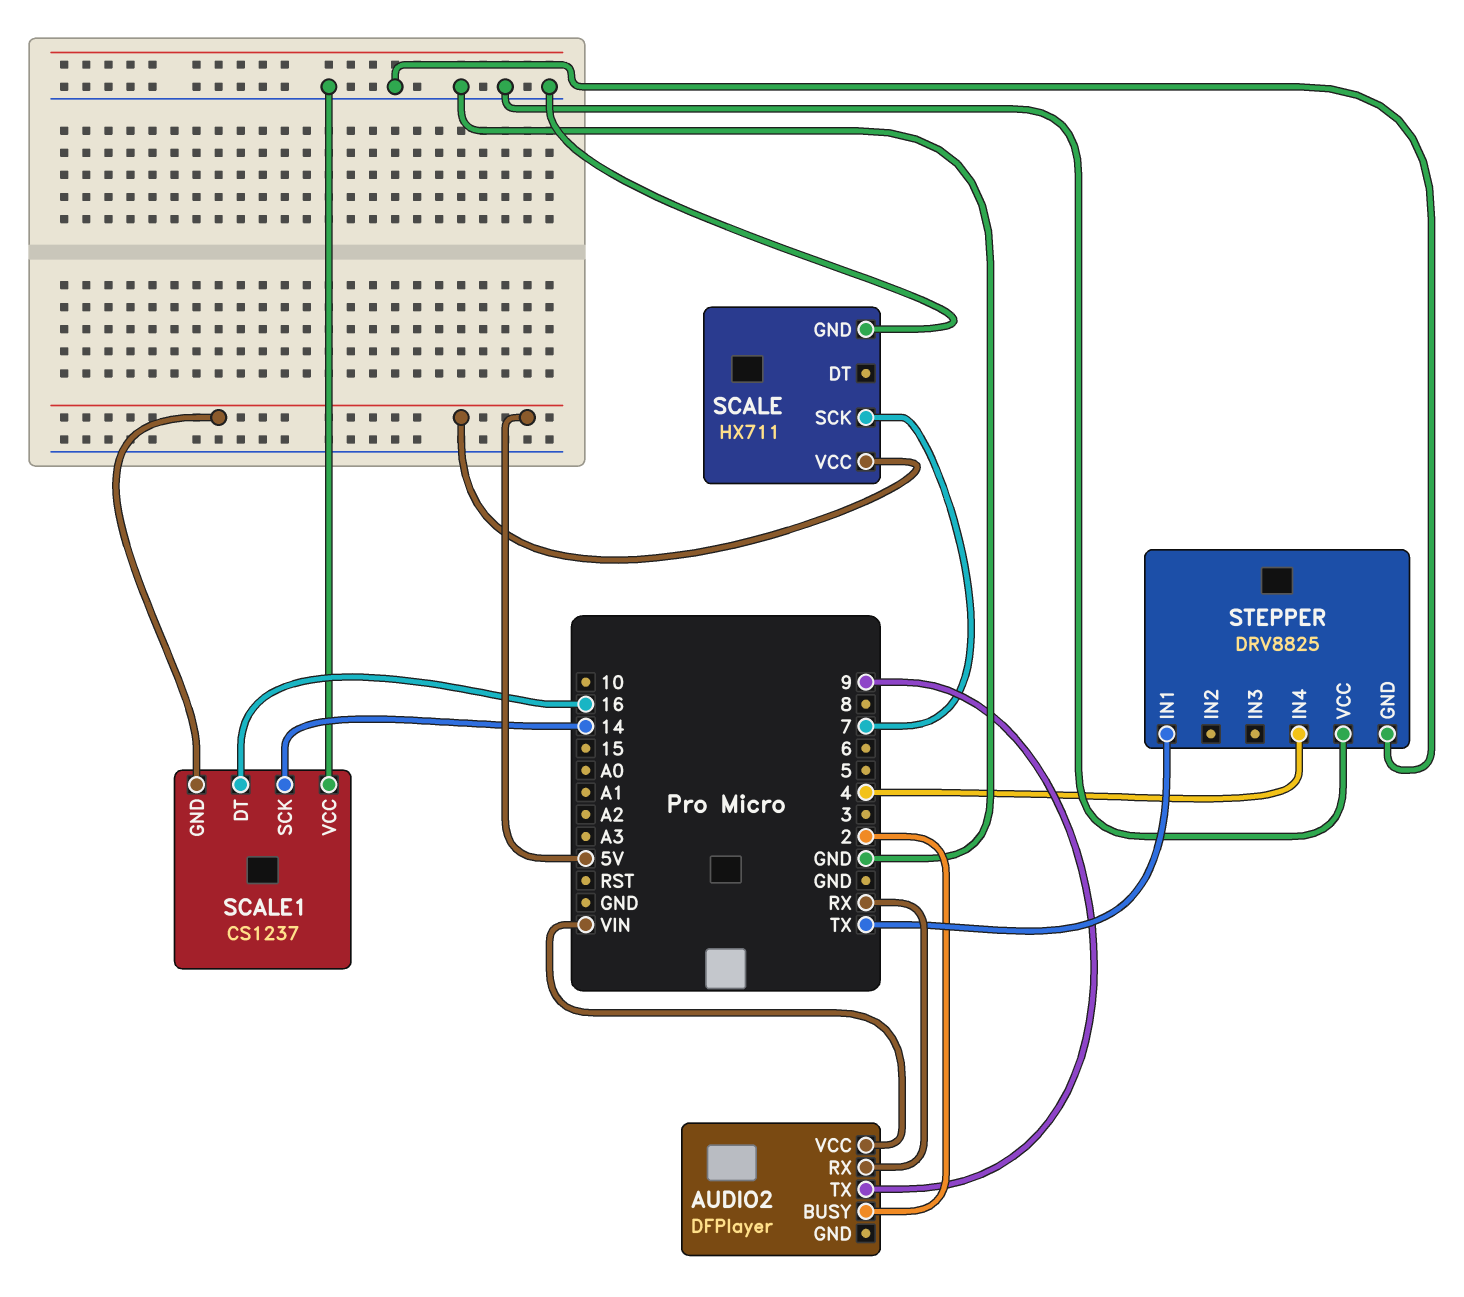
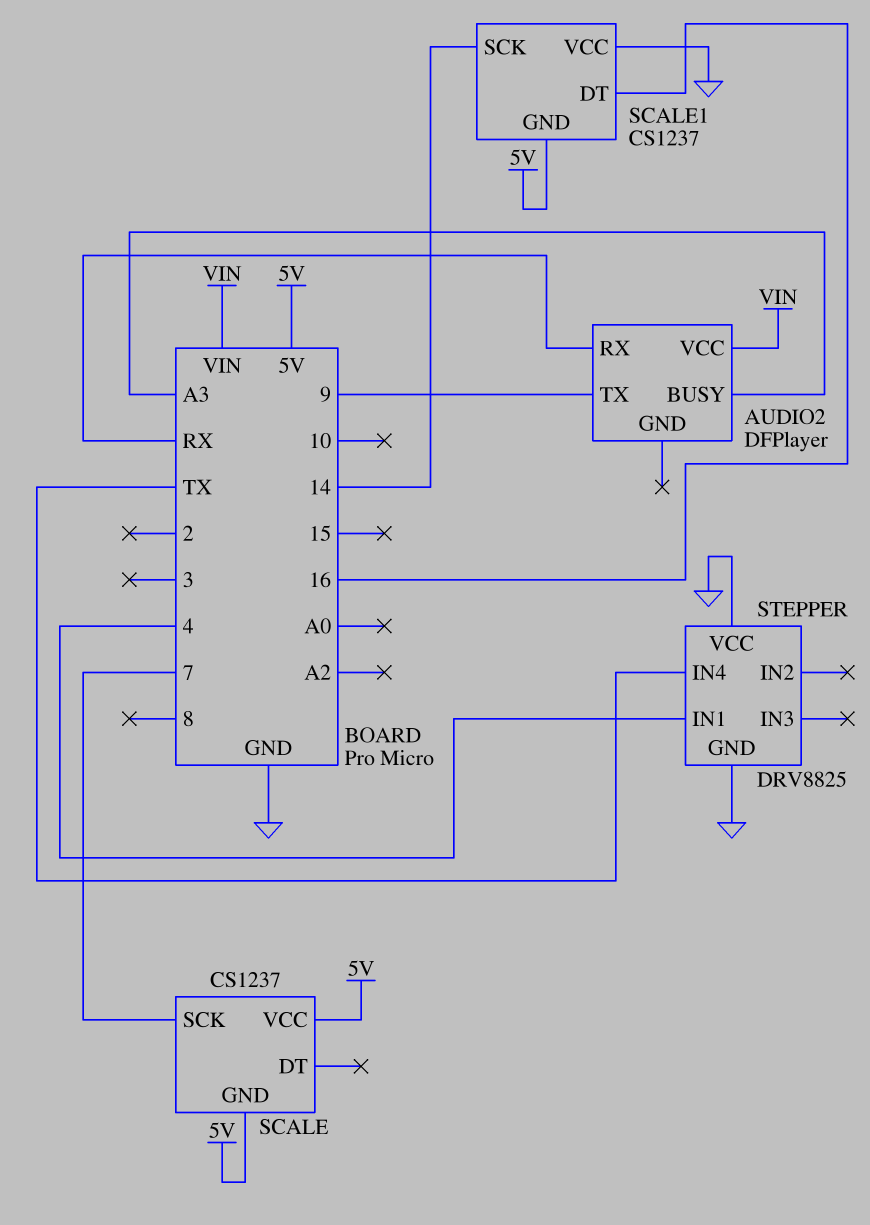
AUDIO2 pin BUSY: 2 -> A3
SCALE: HX711 -> CS1237
SCALE pin GND: GND -> 5V
STEPPER pin IN1: TX -> 4
STEPPER pin IN4: 4 -> TX

